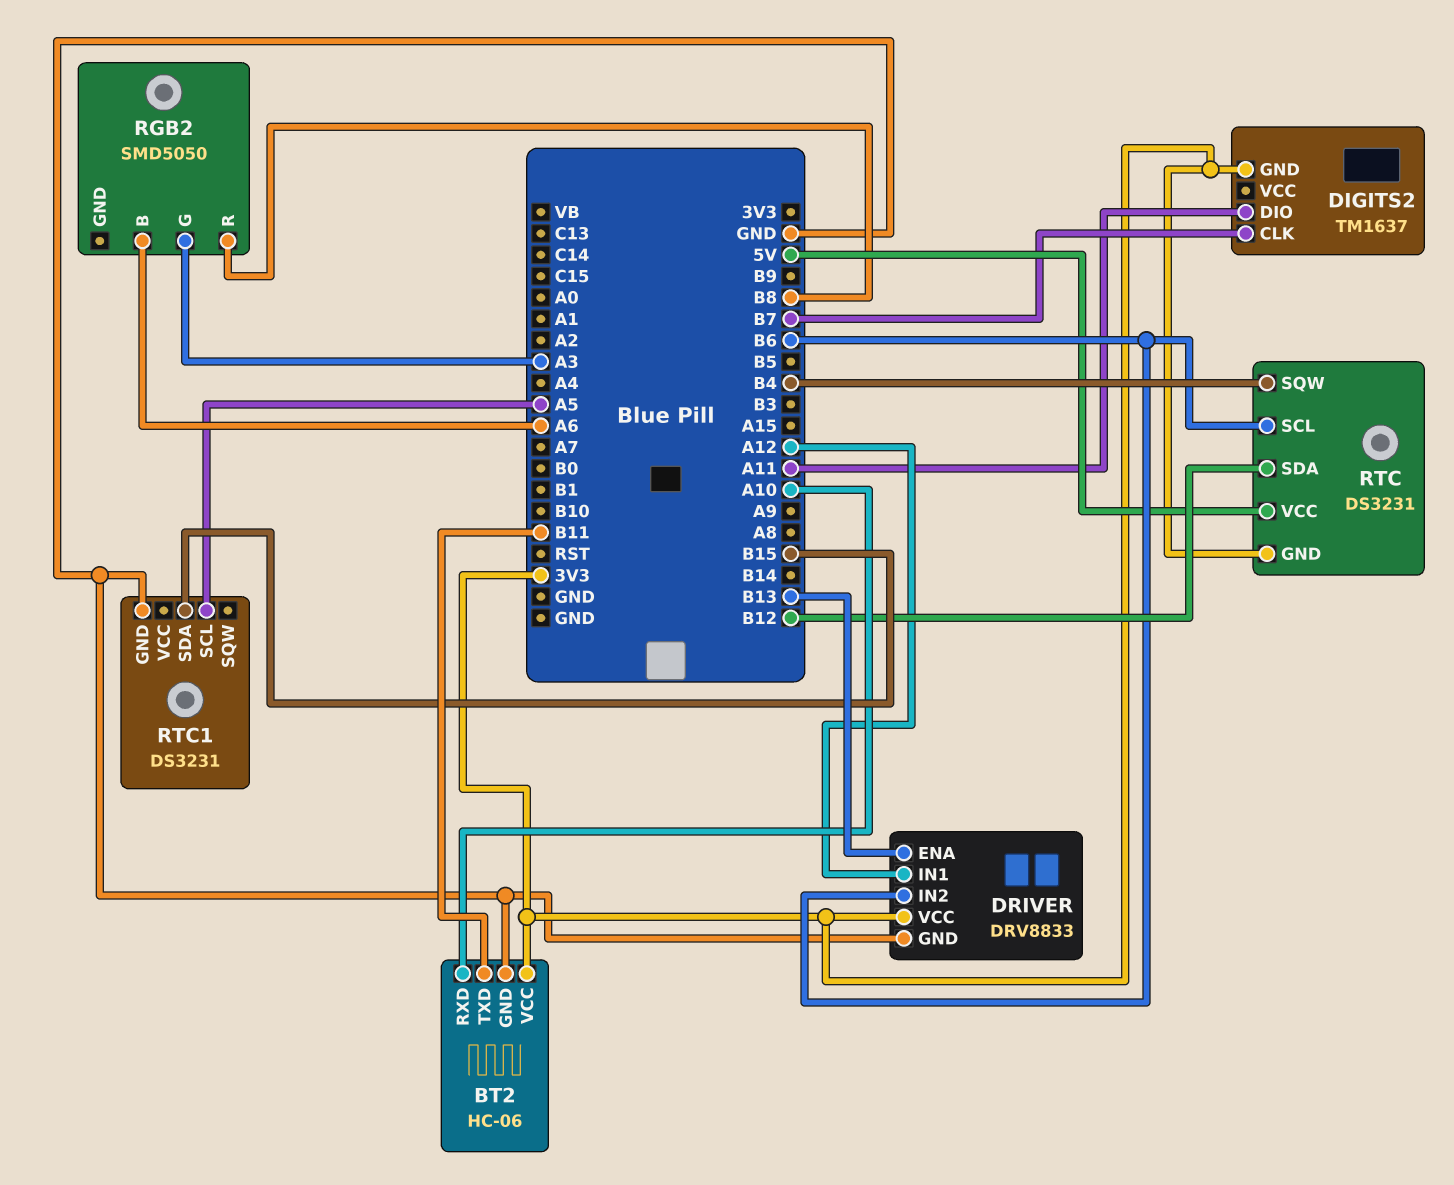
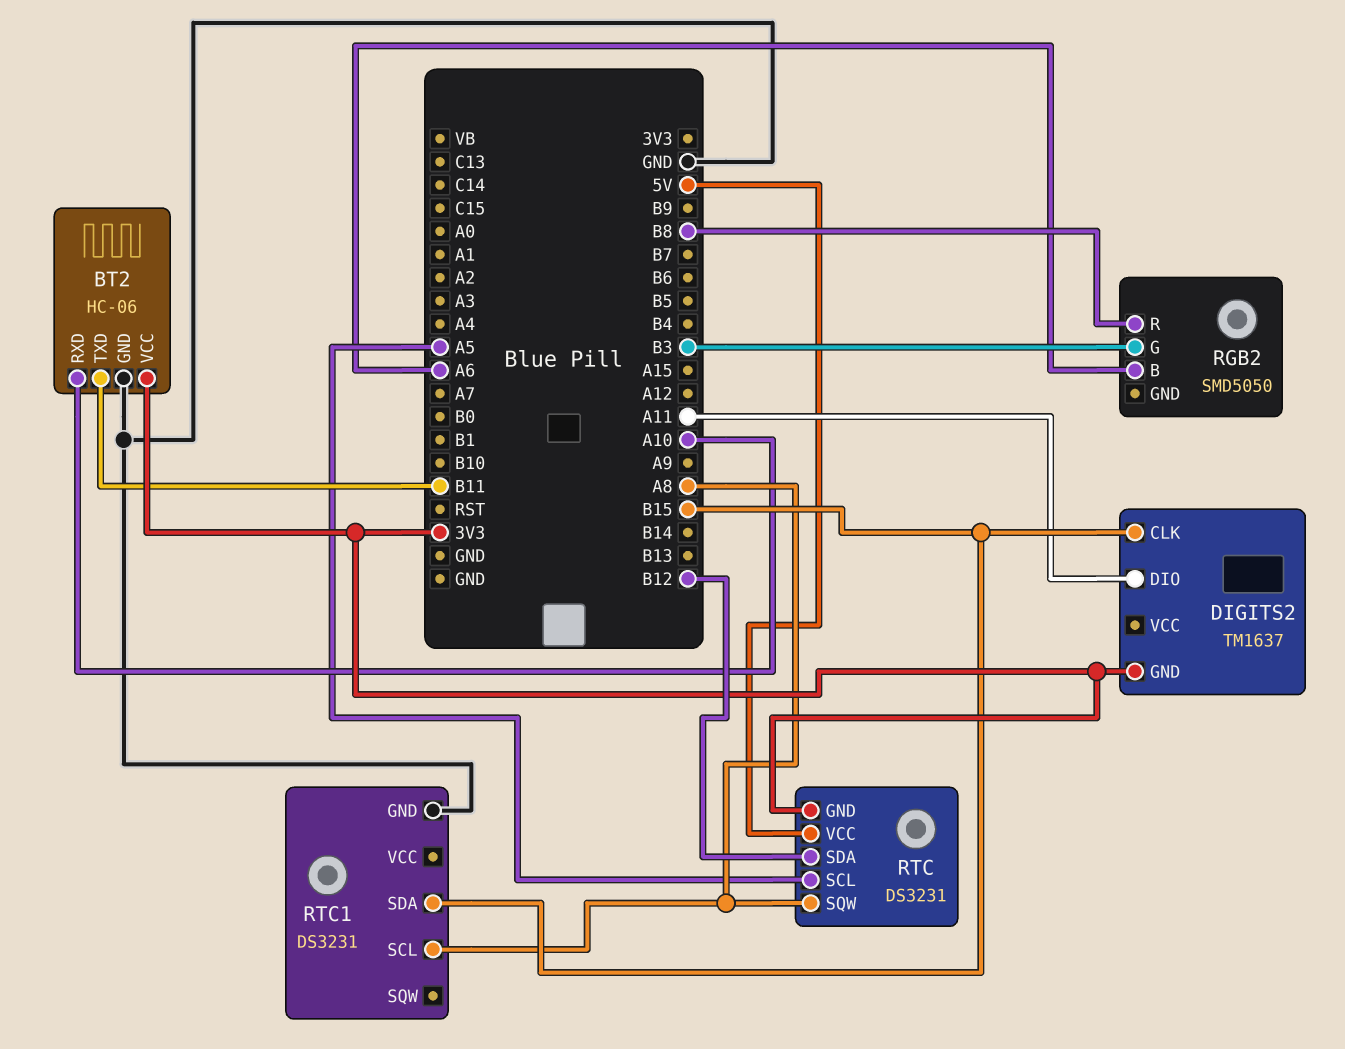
DIGITS2 pin CLK: B7 -> B15
DRIVER: DRV8833 -> none
DRIVER pin ENA: B13 -> none
DRIVER pin GND: GND -> none
DRIVER pin IN1: A12 -> none
DRIVER pin IN2: B6 -> none
DRIVER pin VCC: 3V3 -> none
RGB2 pin G: A3 -> B3
RTC pin SCL: B6 -> A5
RTC pin SQW: B4 -> A8
RTC1 pin SCL: A5 -> A8

